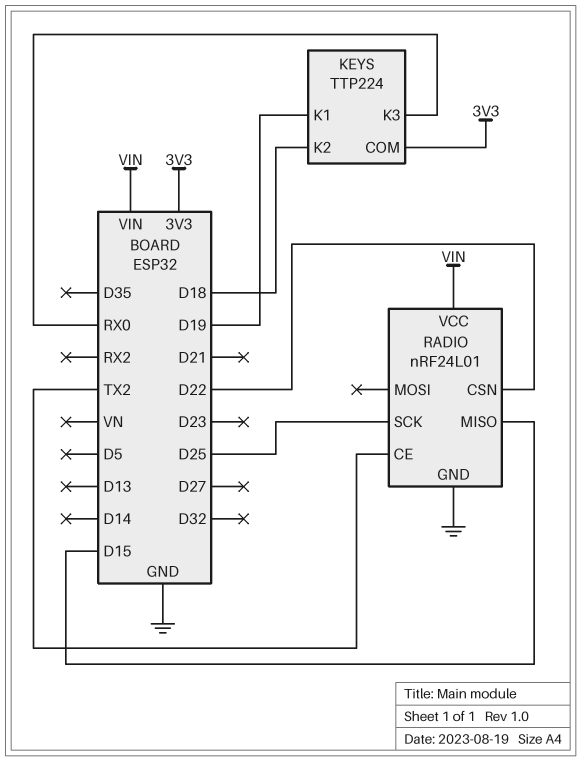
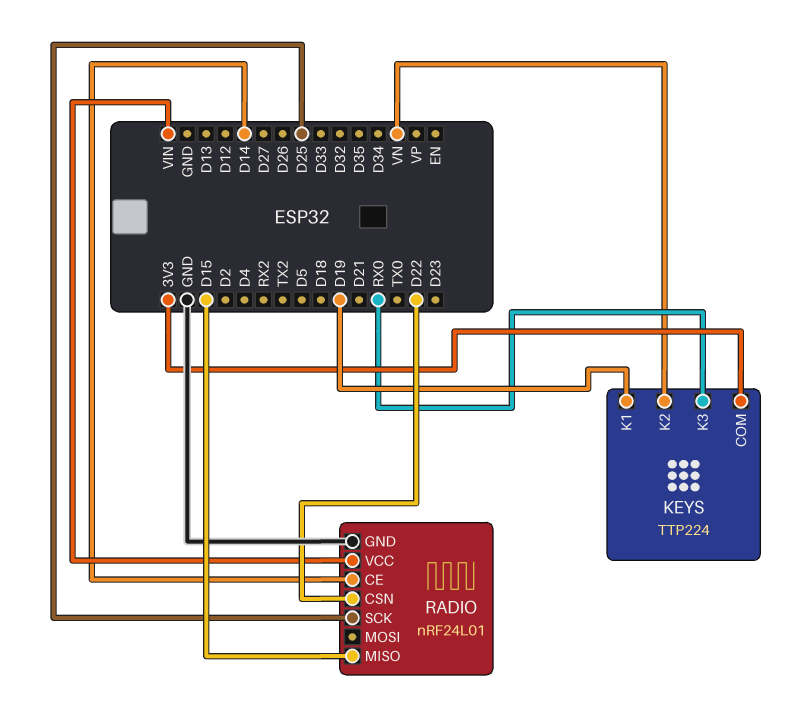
KEYS pin K2: D18 -> VN
RADIO pin CE: TX2 -> D14

